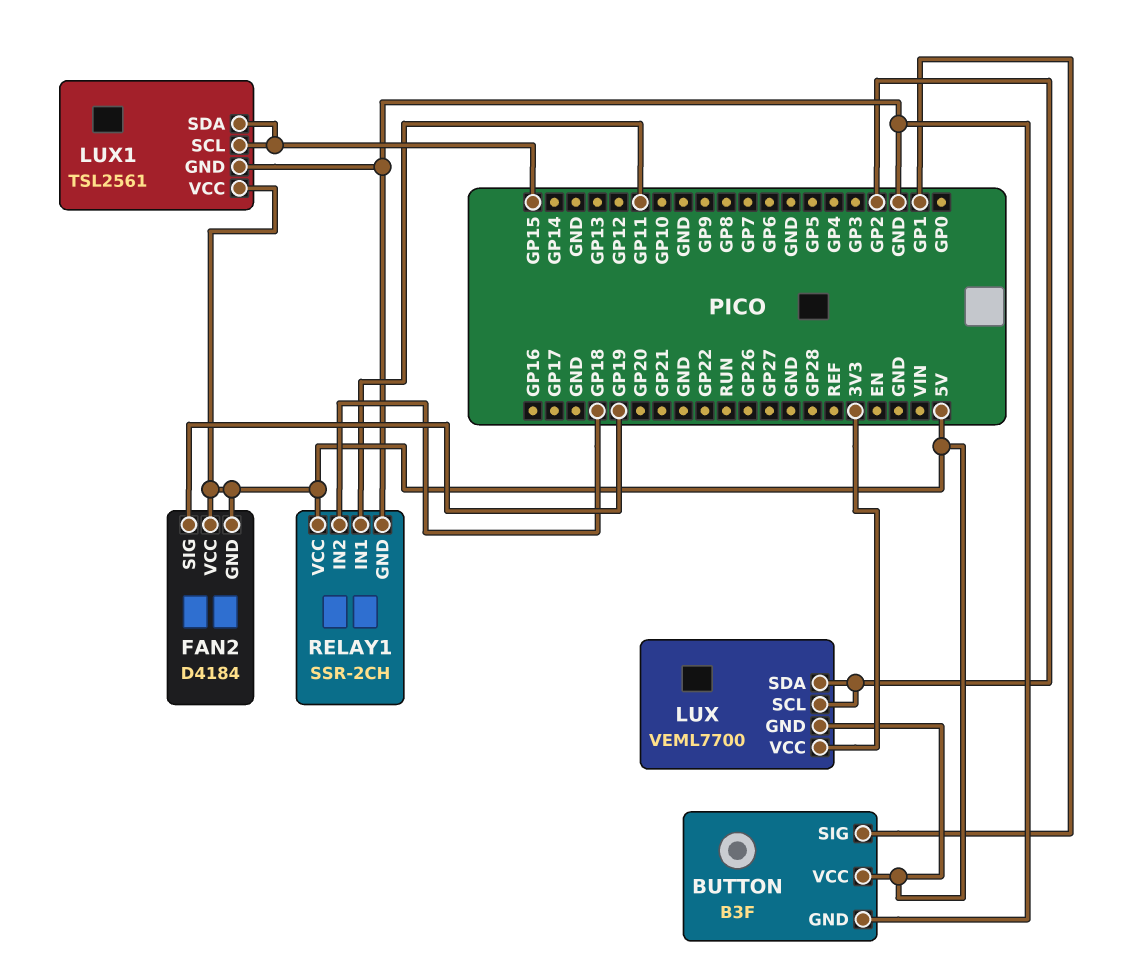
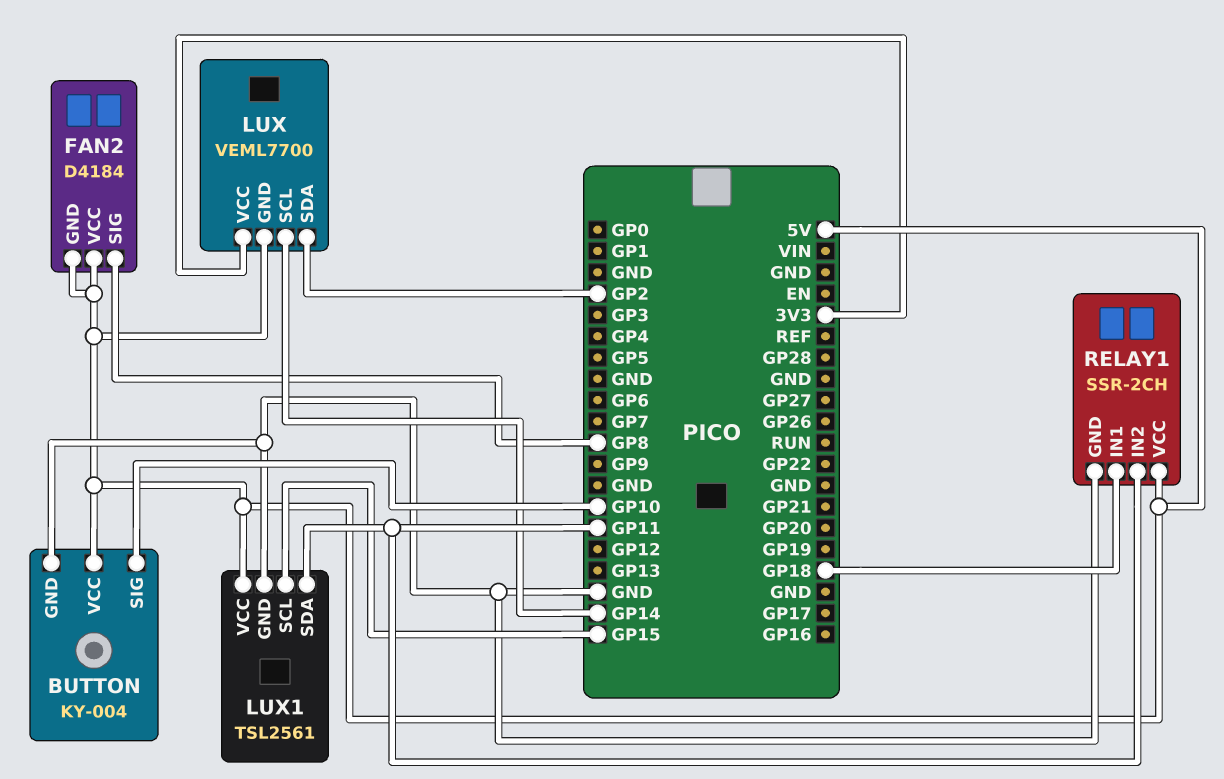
BUTTON: B3F -> KY-004
BUTTON pin SIG: GP1 -> GP10
FAN2 pin SIG: GP19 -> GP8
LUX pin SCL: GP2 -> GP14
LUX1 pin SDA: GP15 -> GP11
RELAY1 pin IN1: GP11 -> GP18
RELAY1 pin IN2: GP18 -> GP11

